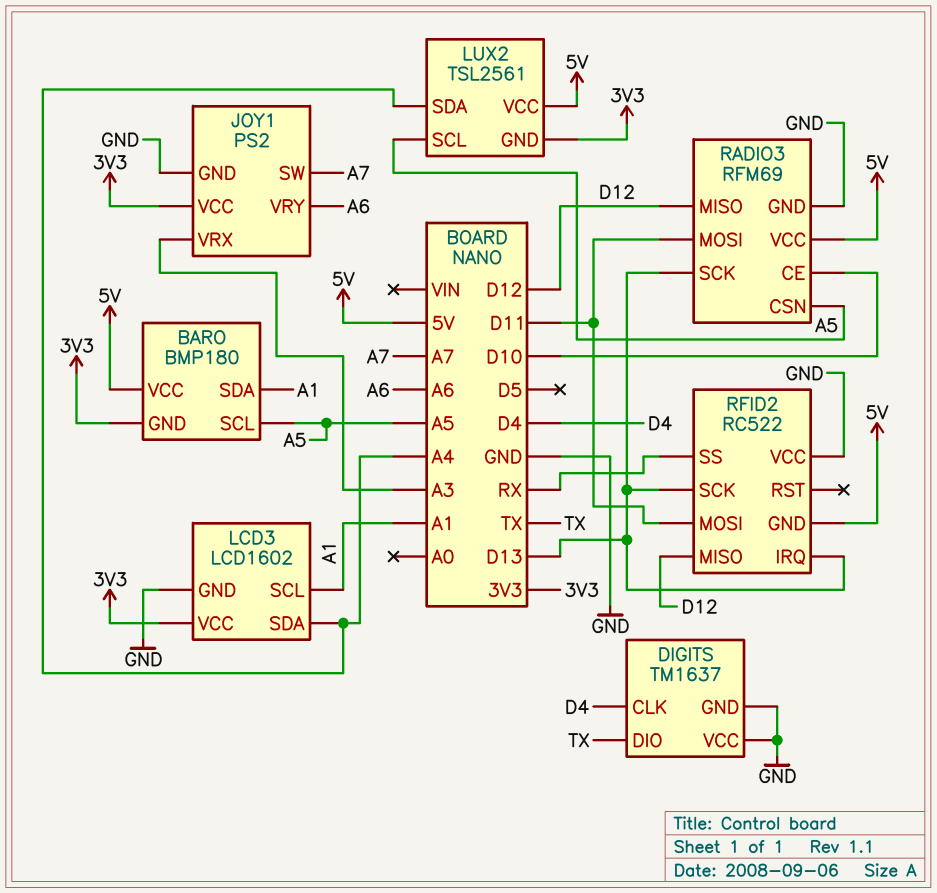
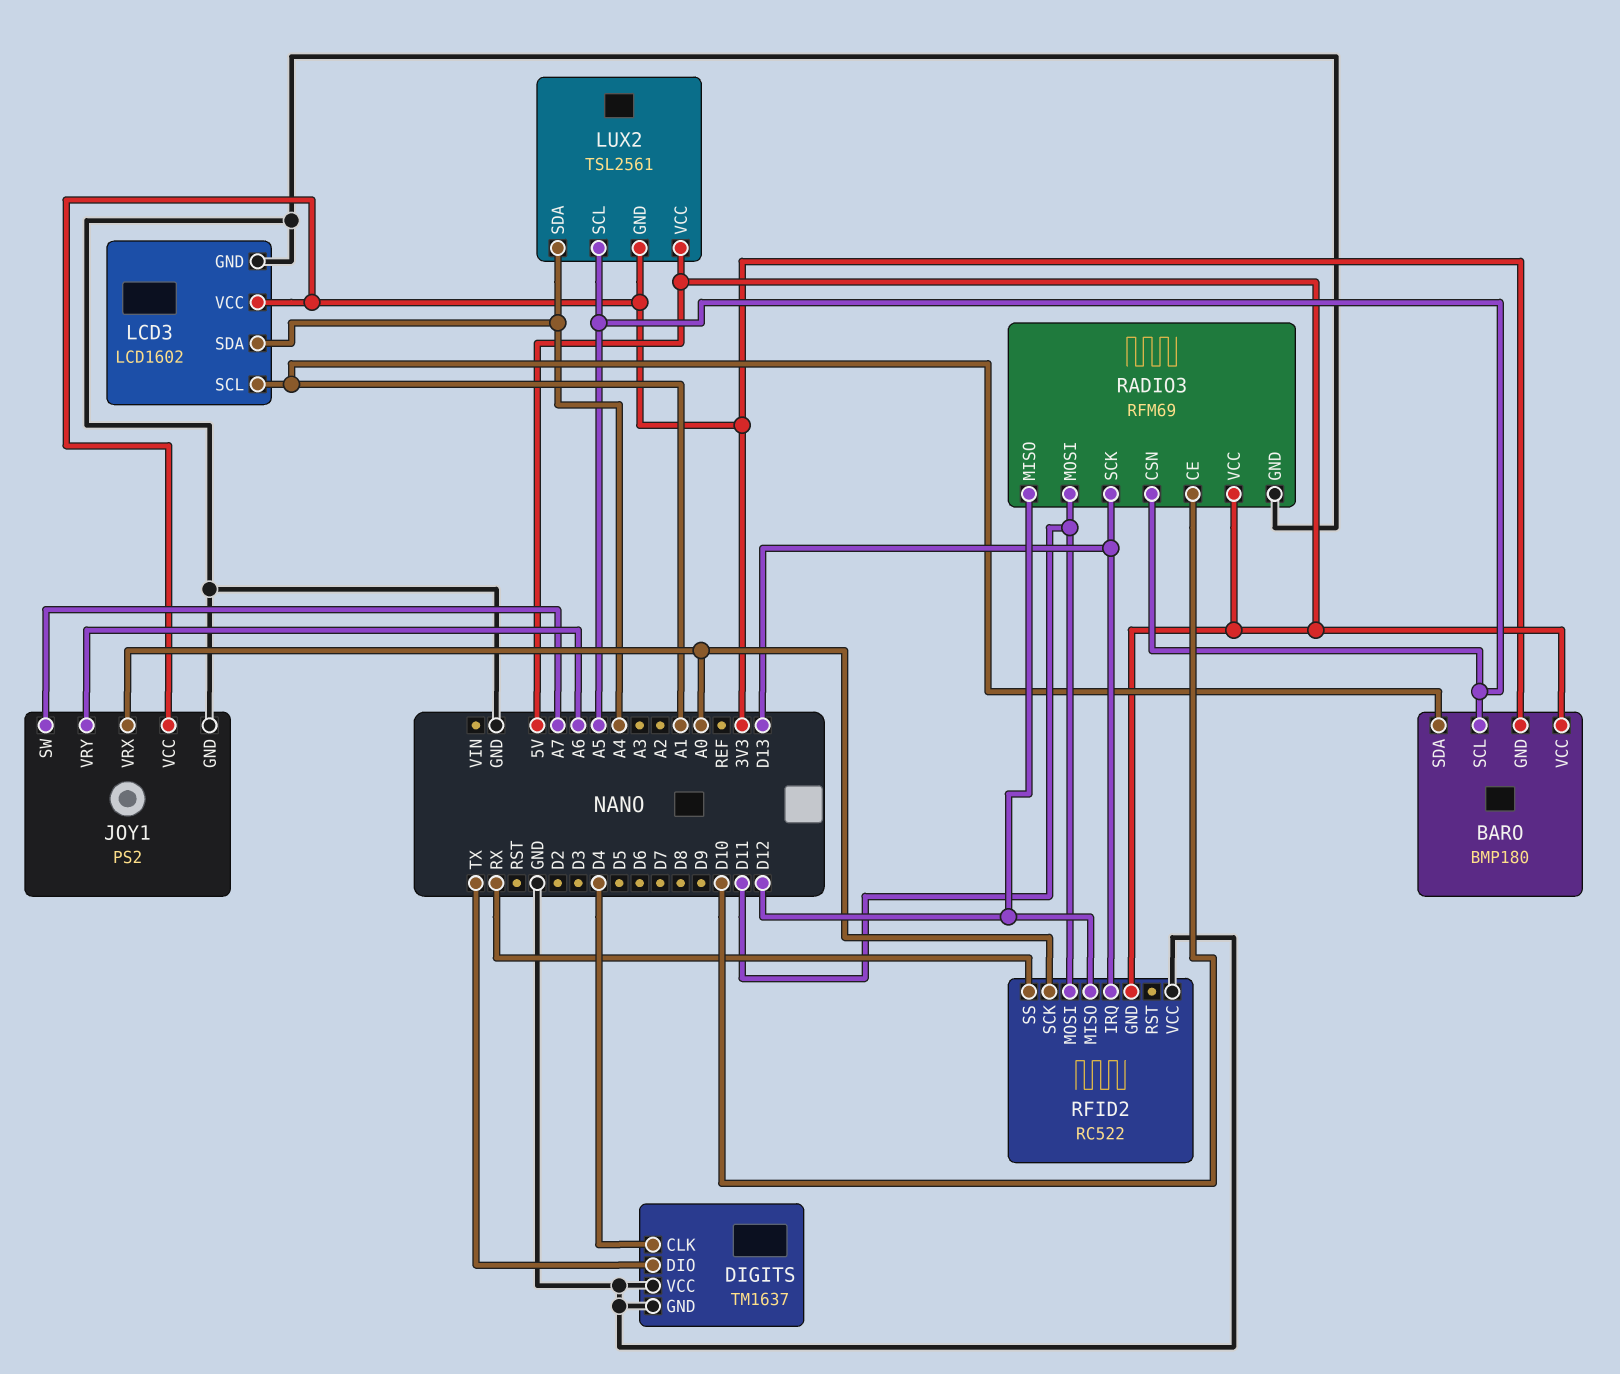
JOY1 pin VRX: A3 -> A0
RFID2 pin SCK: D13 -> A0

